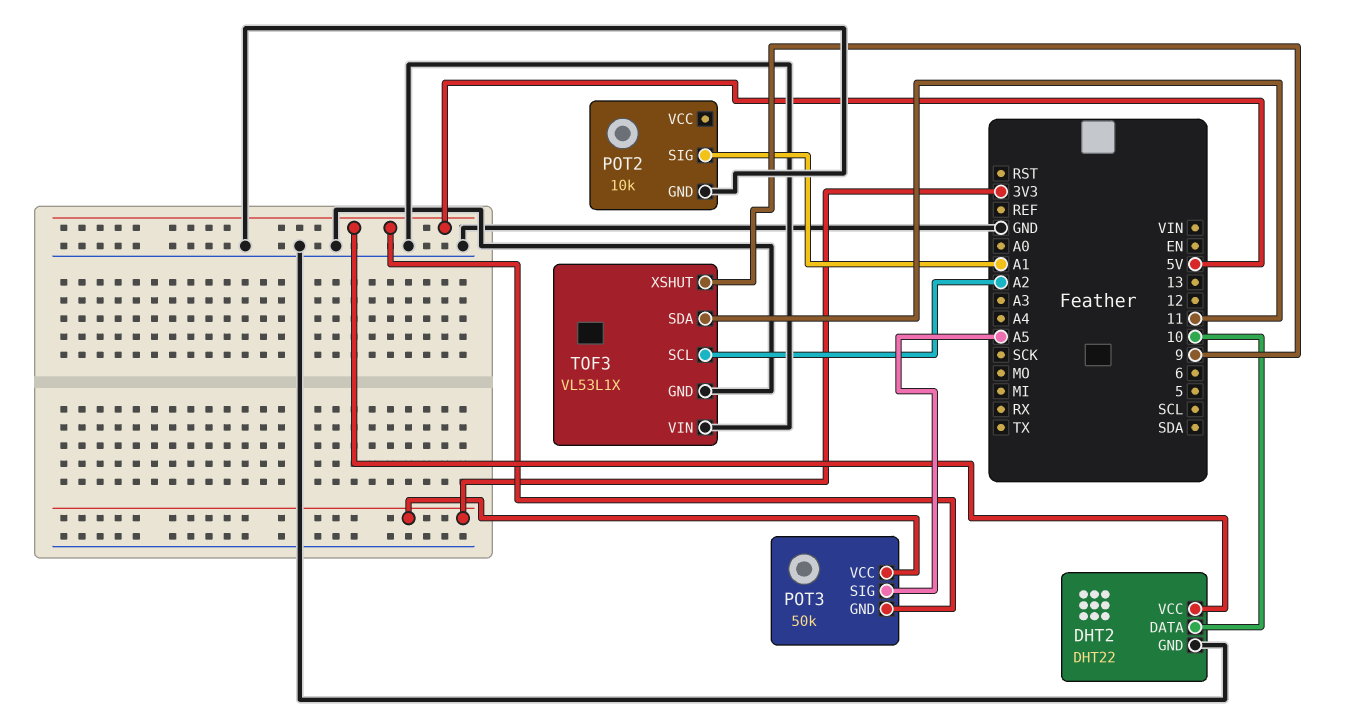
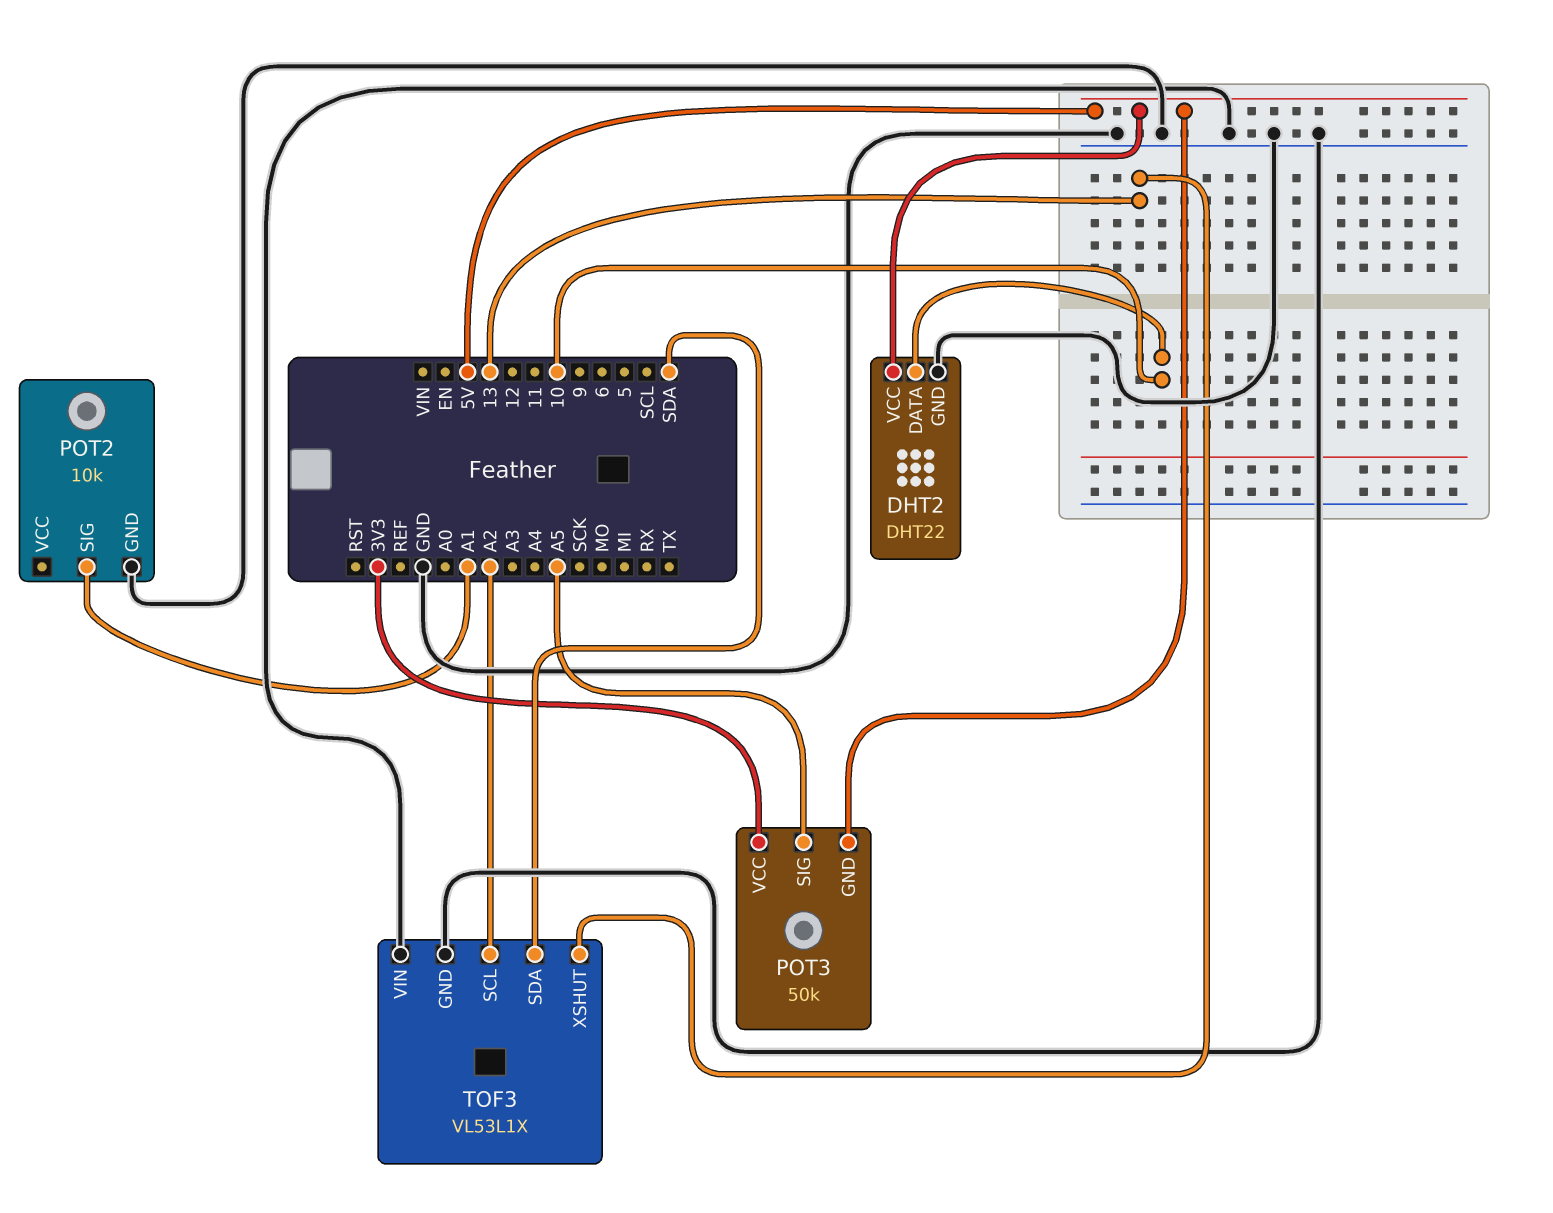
TOF3 pin SDA: 11 -> SDA
TOF3 pin XSHUT: 9 -> 13

